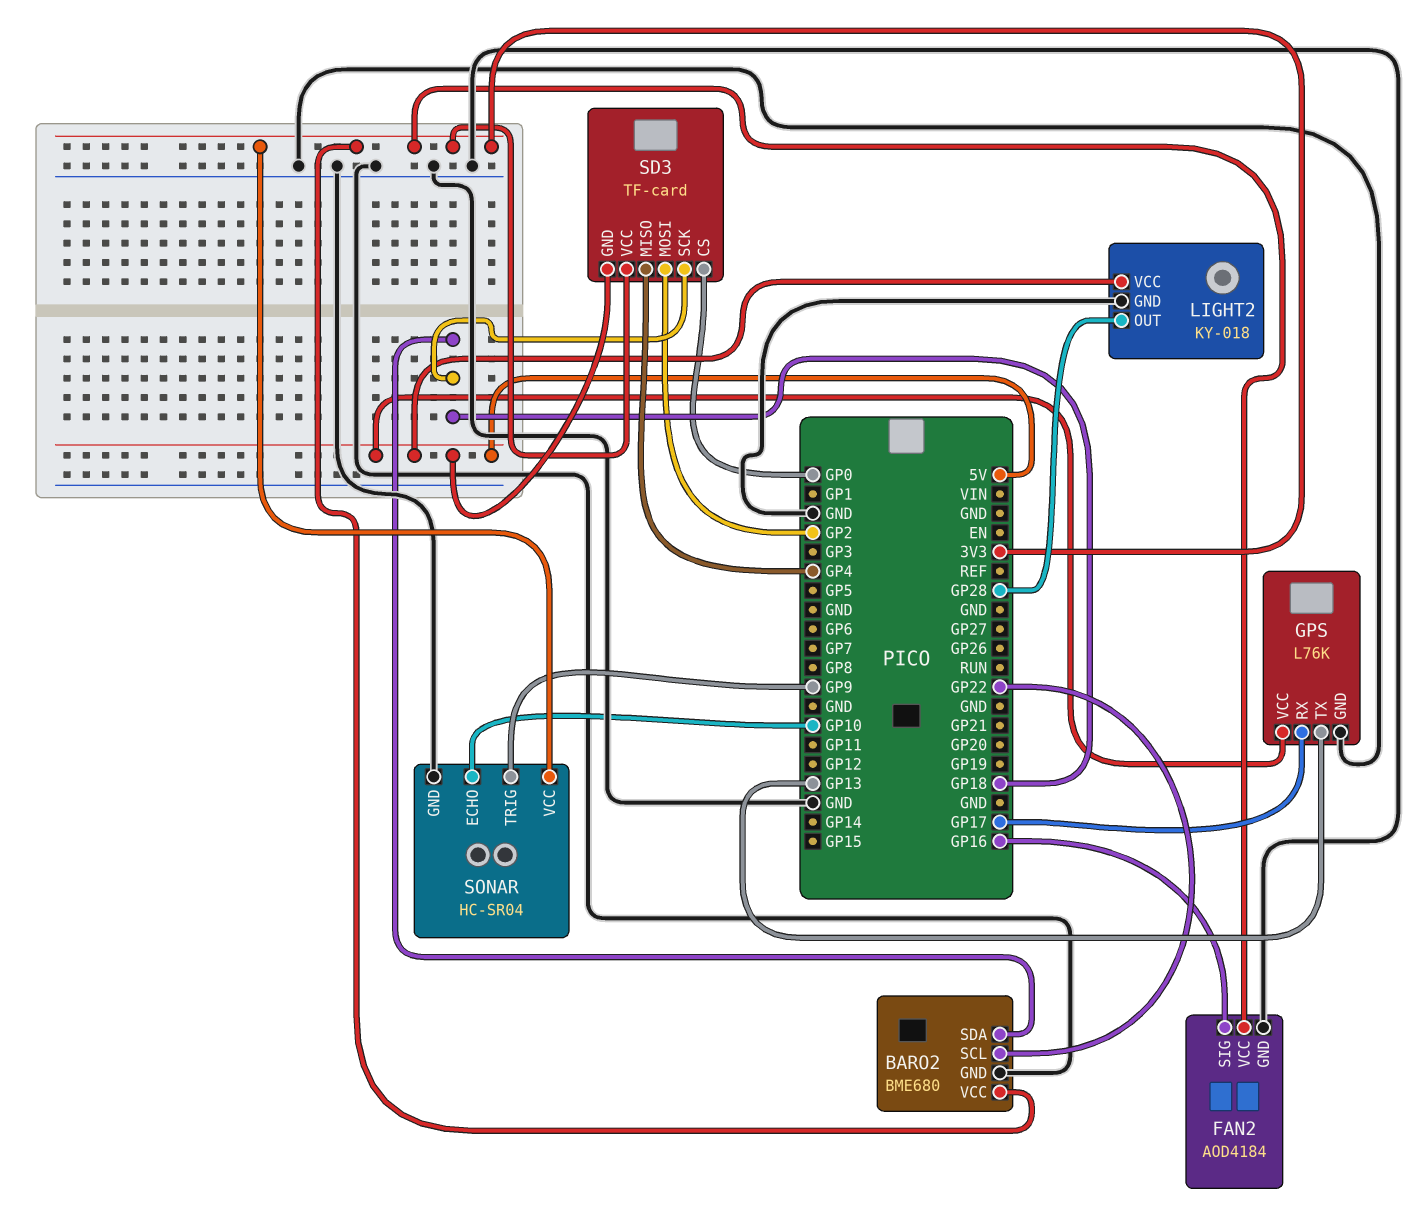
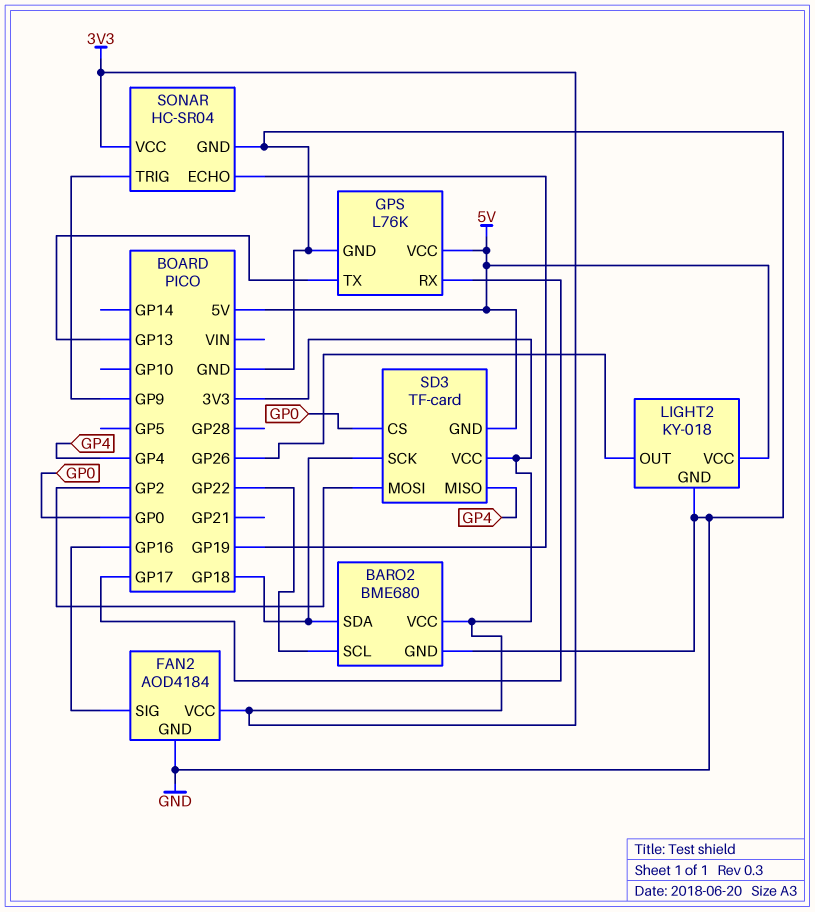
LIGHT2 pin OUT: GP28 -> GP26
SONAR pin ECHO: GP10 -> GP19

